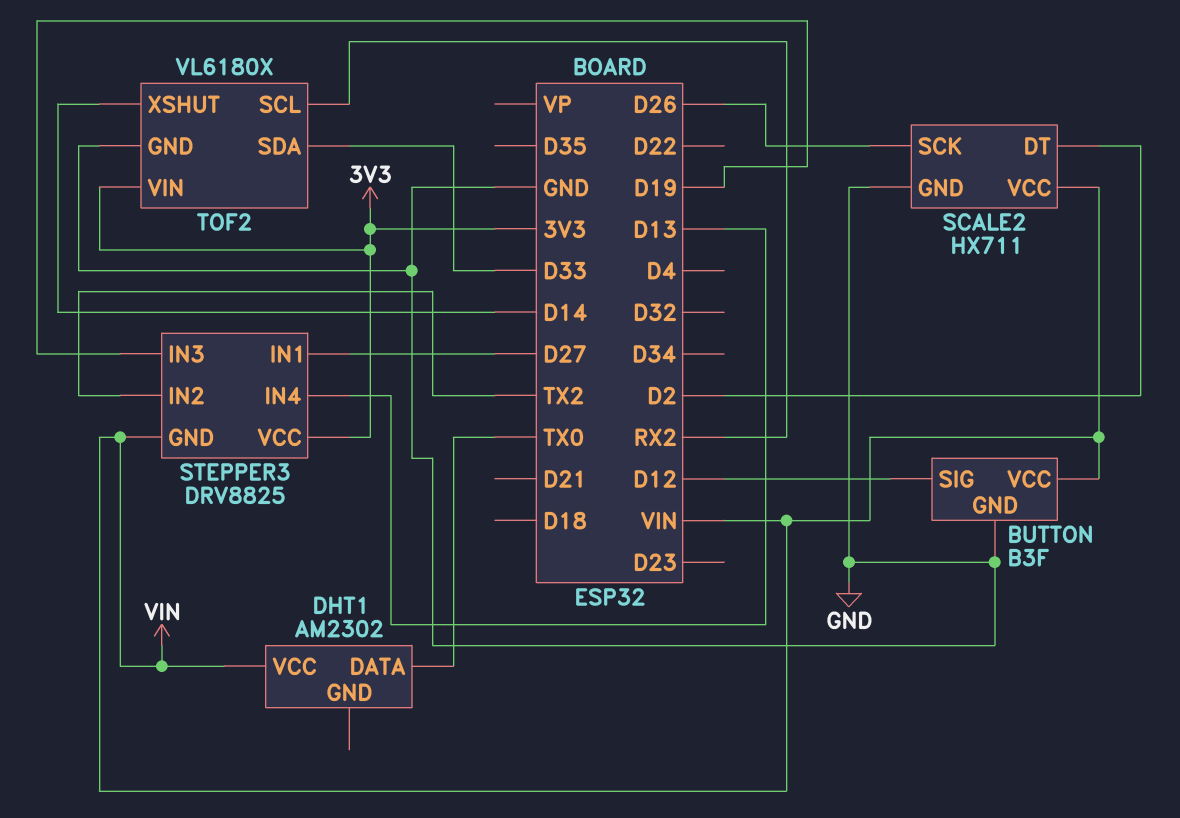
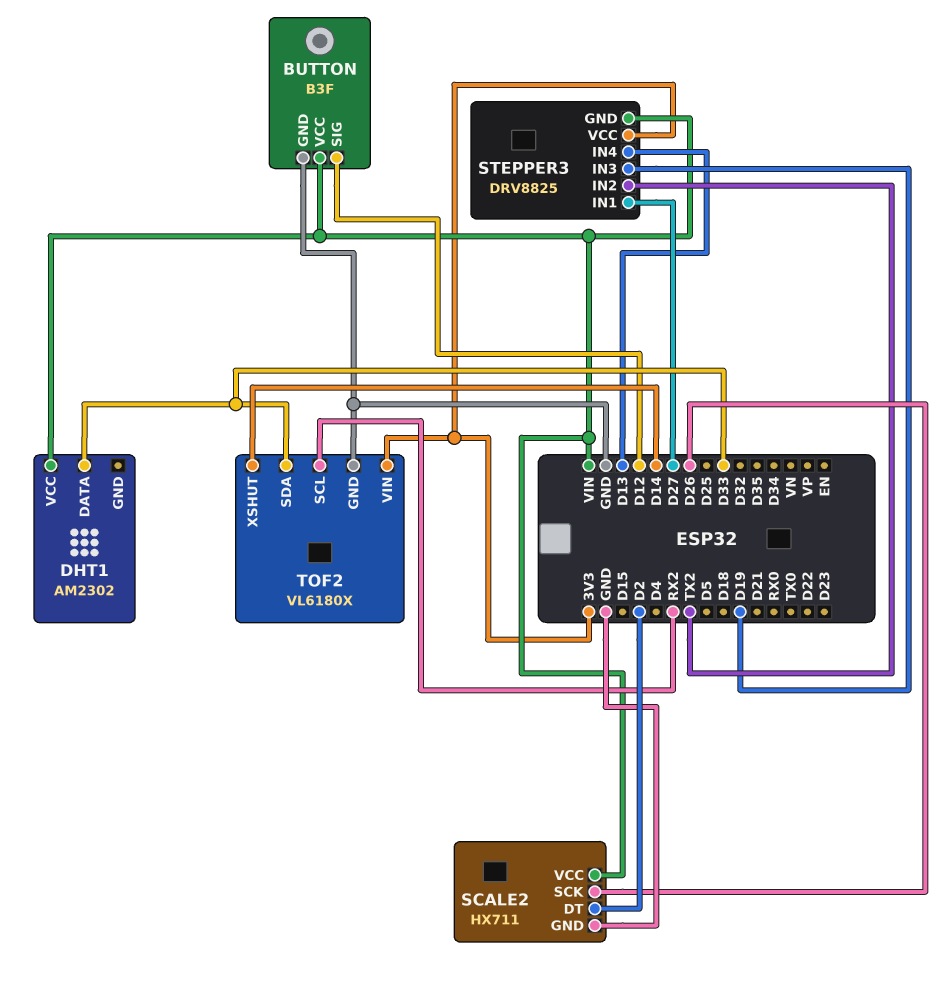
DHT1 pin DATA: TX0 -> D33

